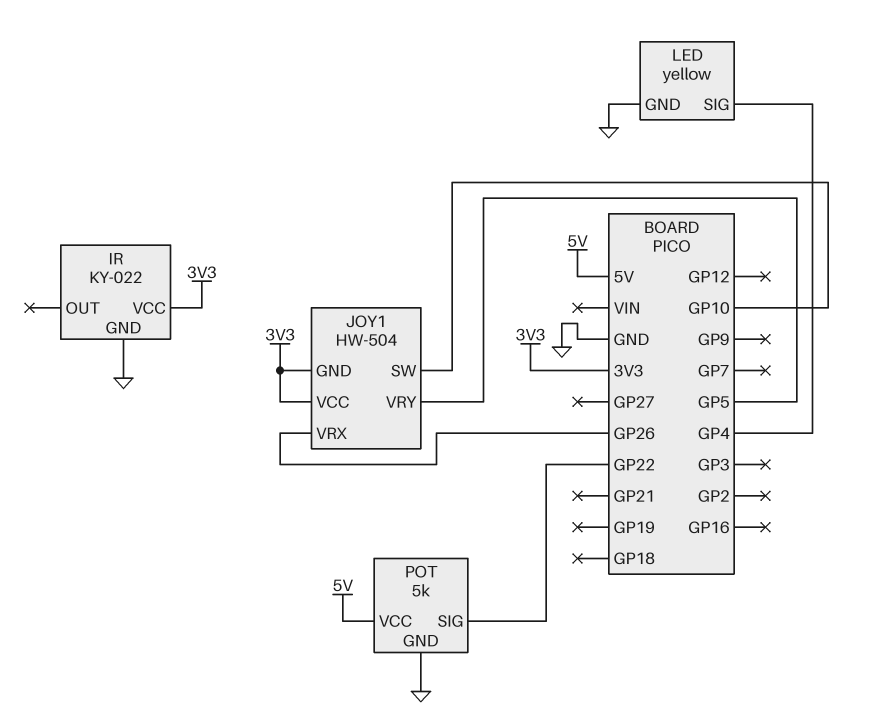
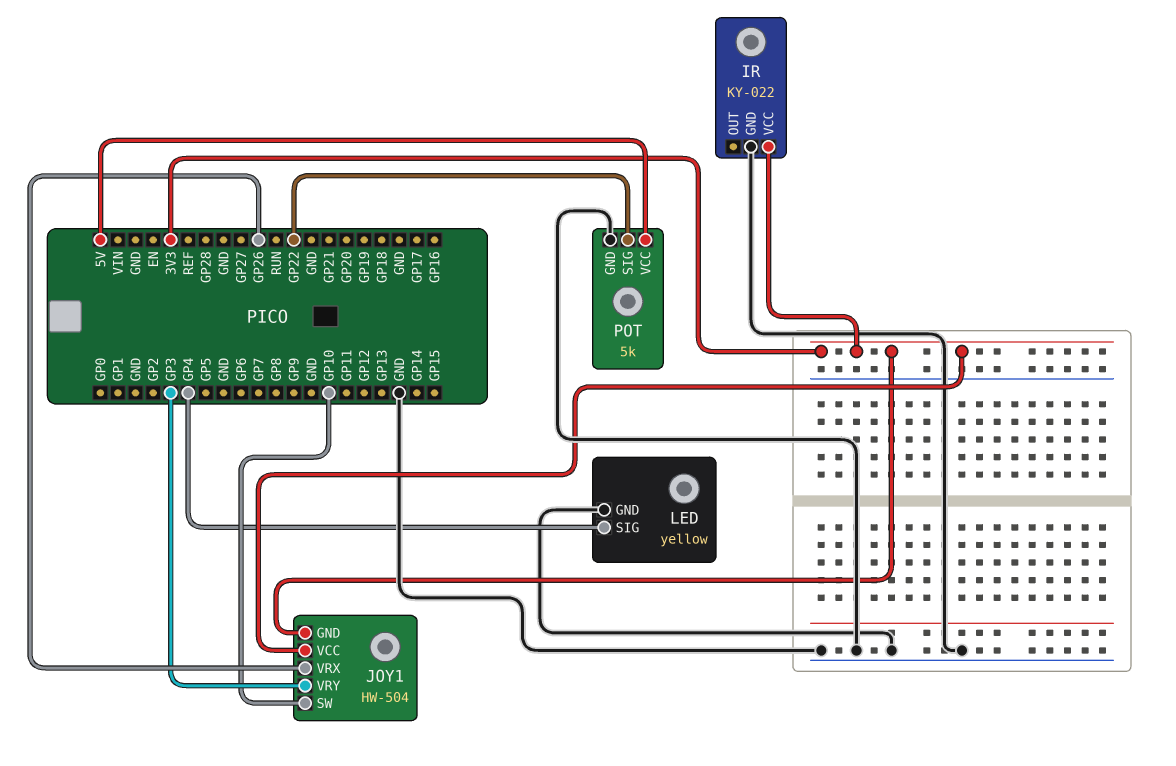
JOY1 pin VRY: GP5 -> GP3

